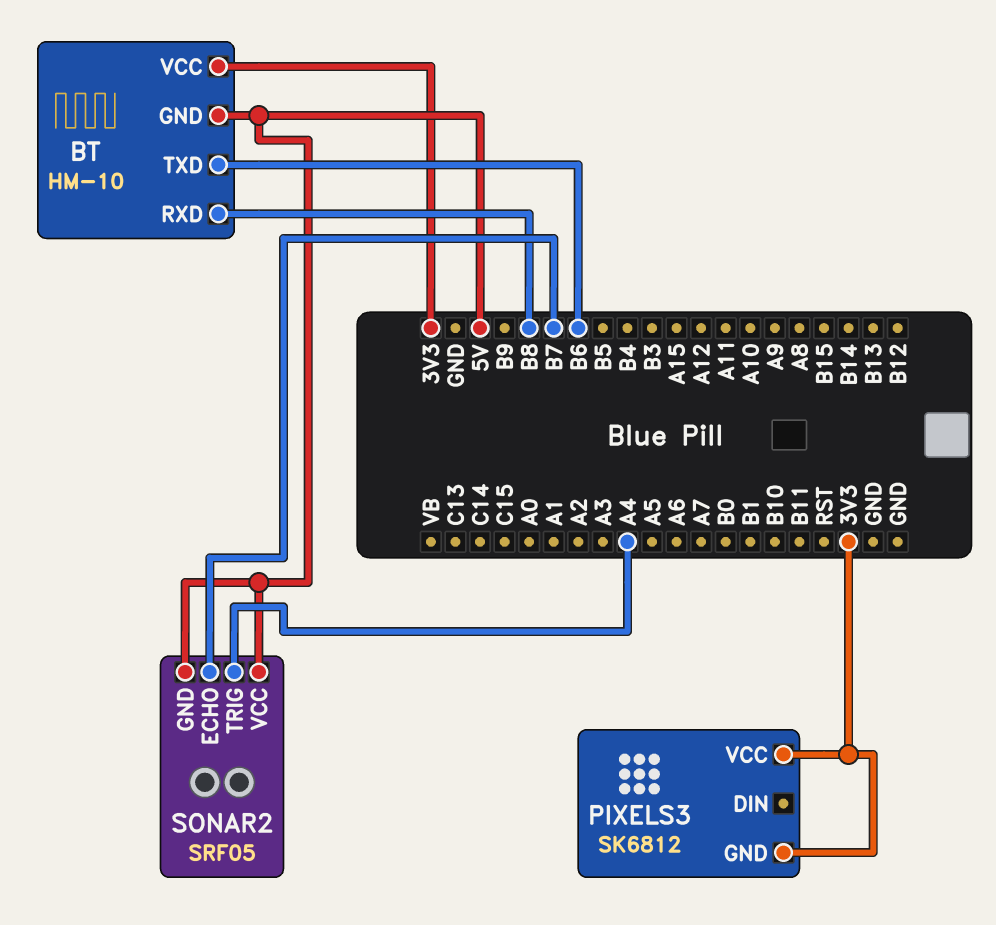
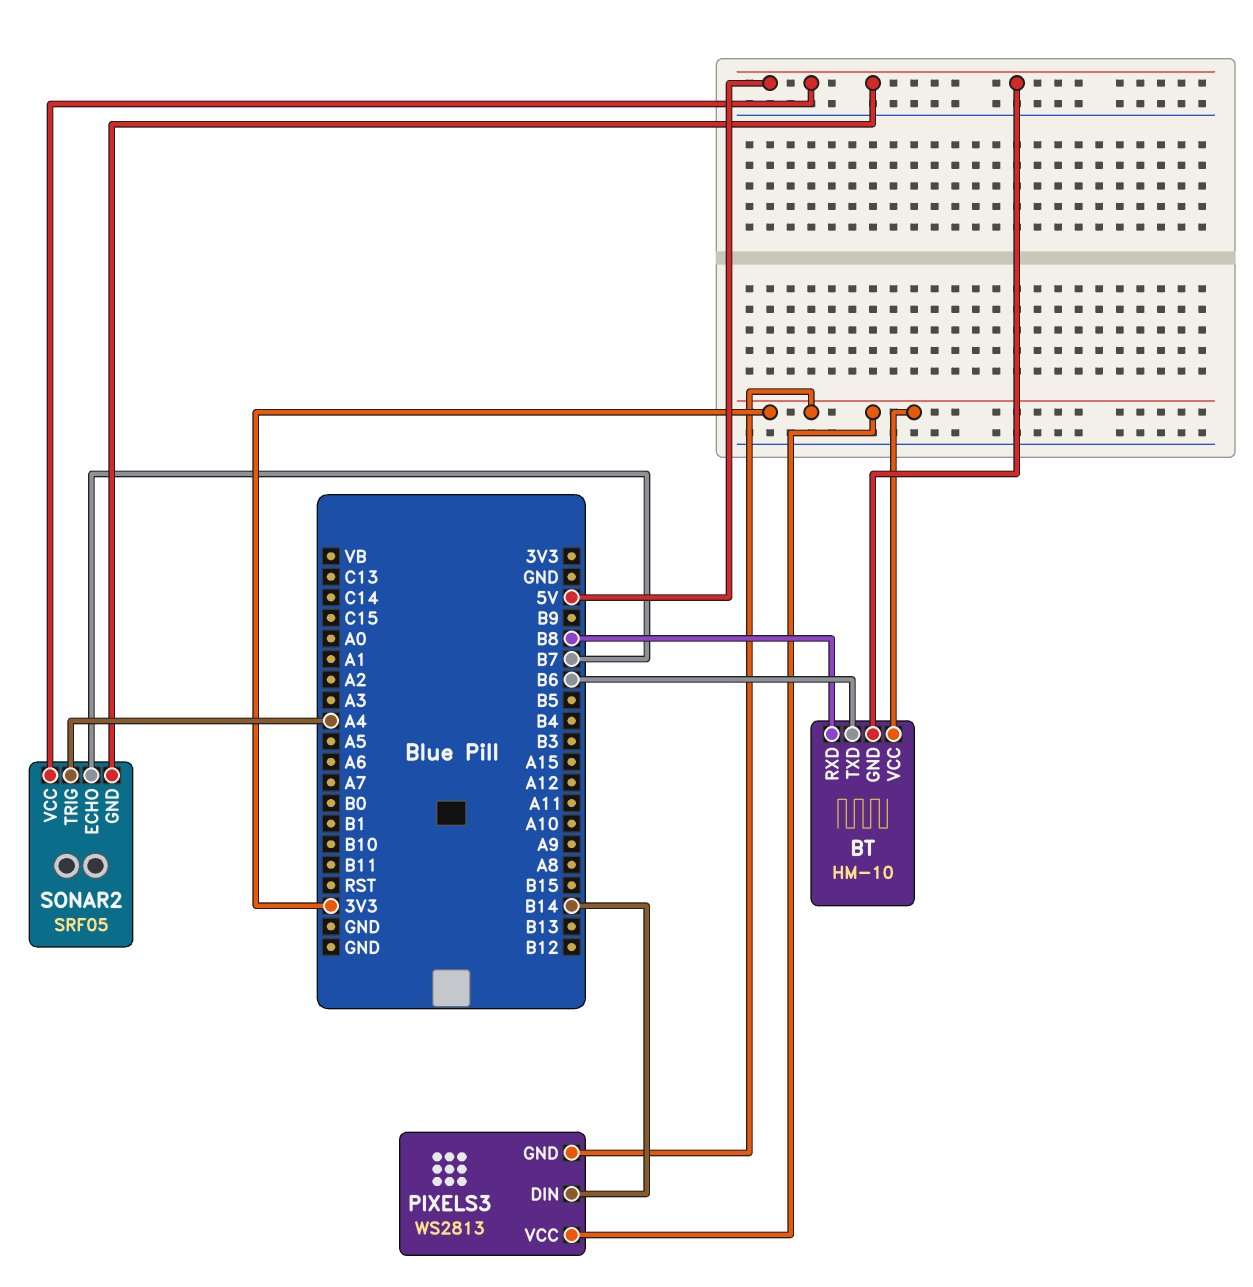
PIXELS3: SK6812 -> WS2813
PIXELS3 pin DIN: none -> B14

